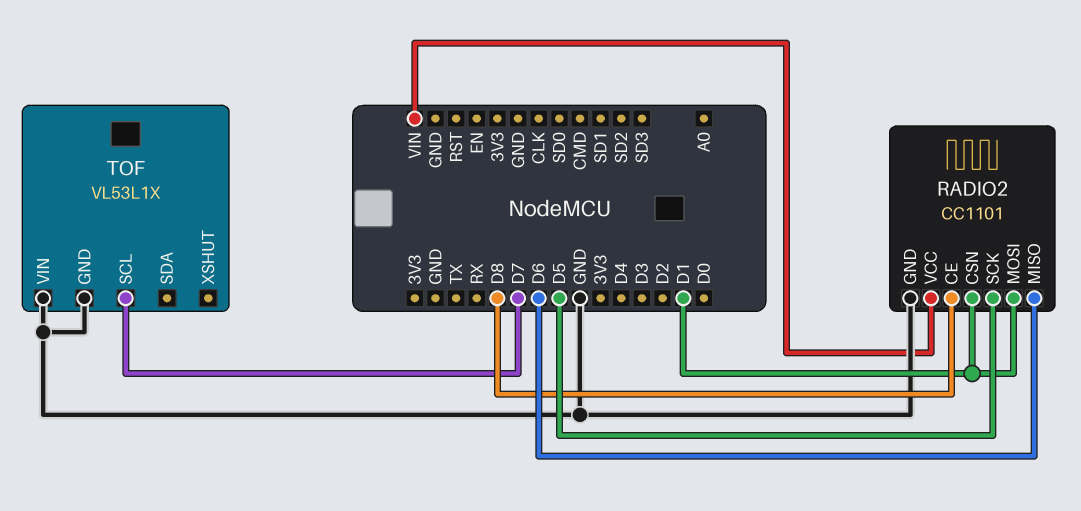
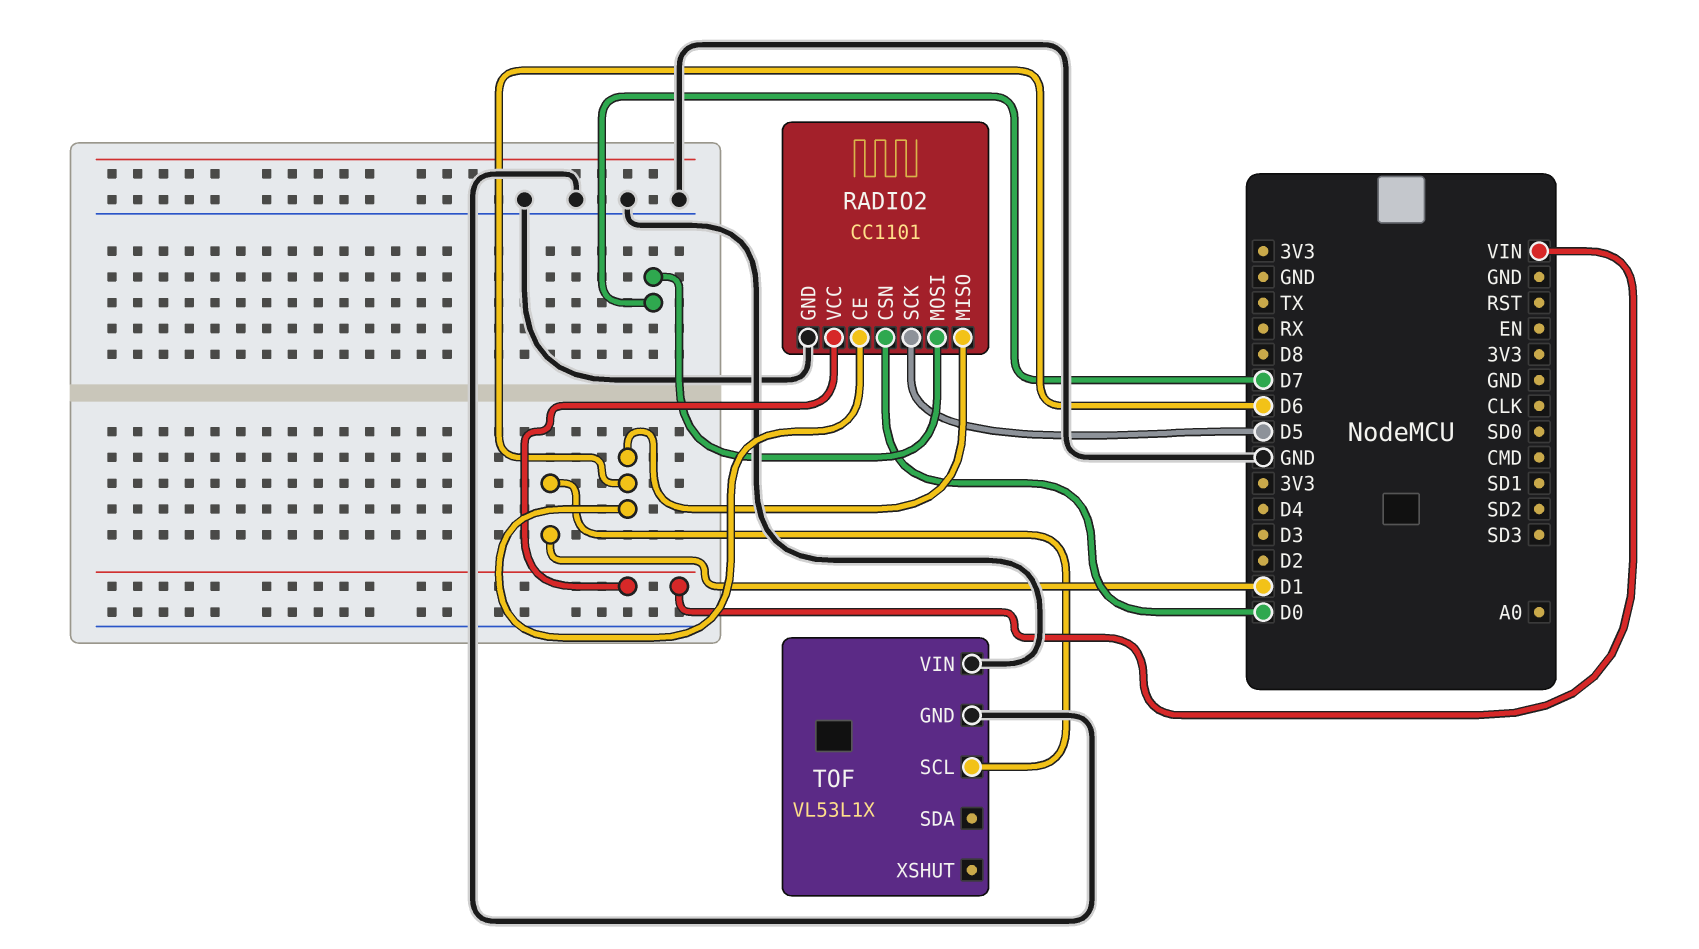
RADIO2 pin CE: D8 -> D6
RADIO2 pin CSN: D1 -> D0
RADIO2 pin MOSI: D1 -> D7
TOF pin SCL: D7 -> D1

